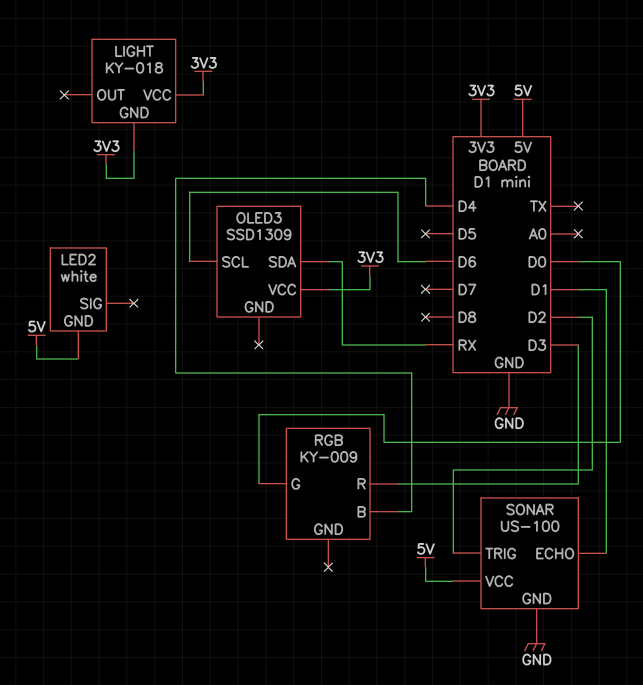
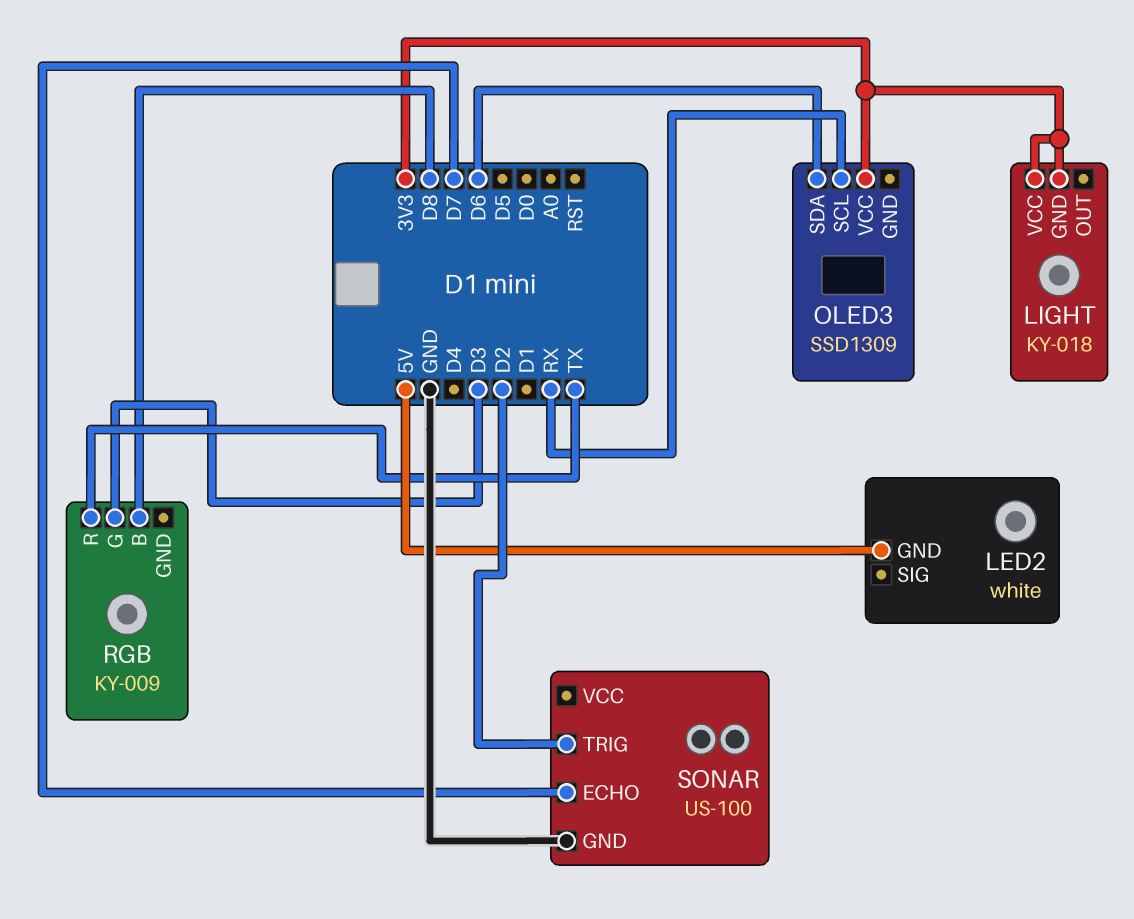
OLED3 pin SCL: D6 -> RX
OLED3 pin SDA: RX -> D6
RGB pin B: D4 -> D8
RGB pin G: D0 -> D3
RGB pin R: D3 -> TX
SONAR pin ECHO: D1 -> D7
SONAR pin VCC: 5V -> none

